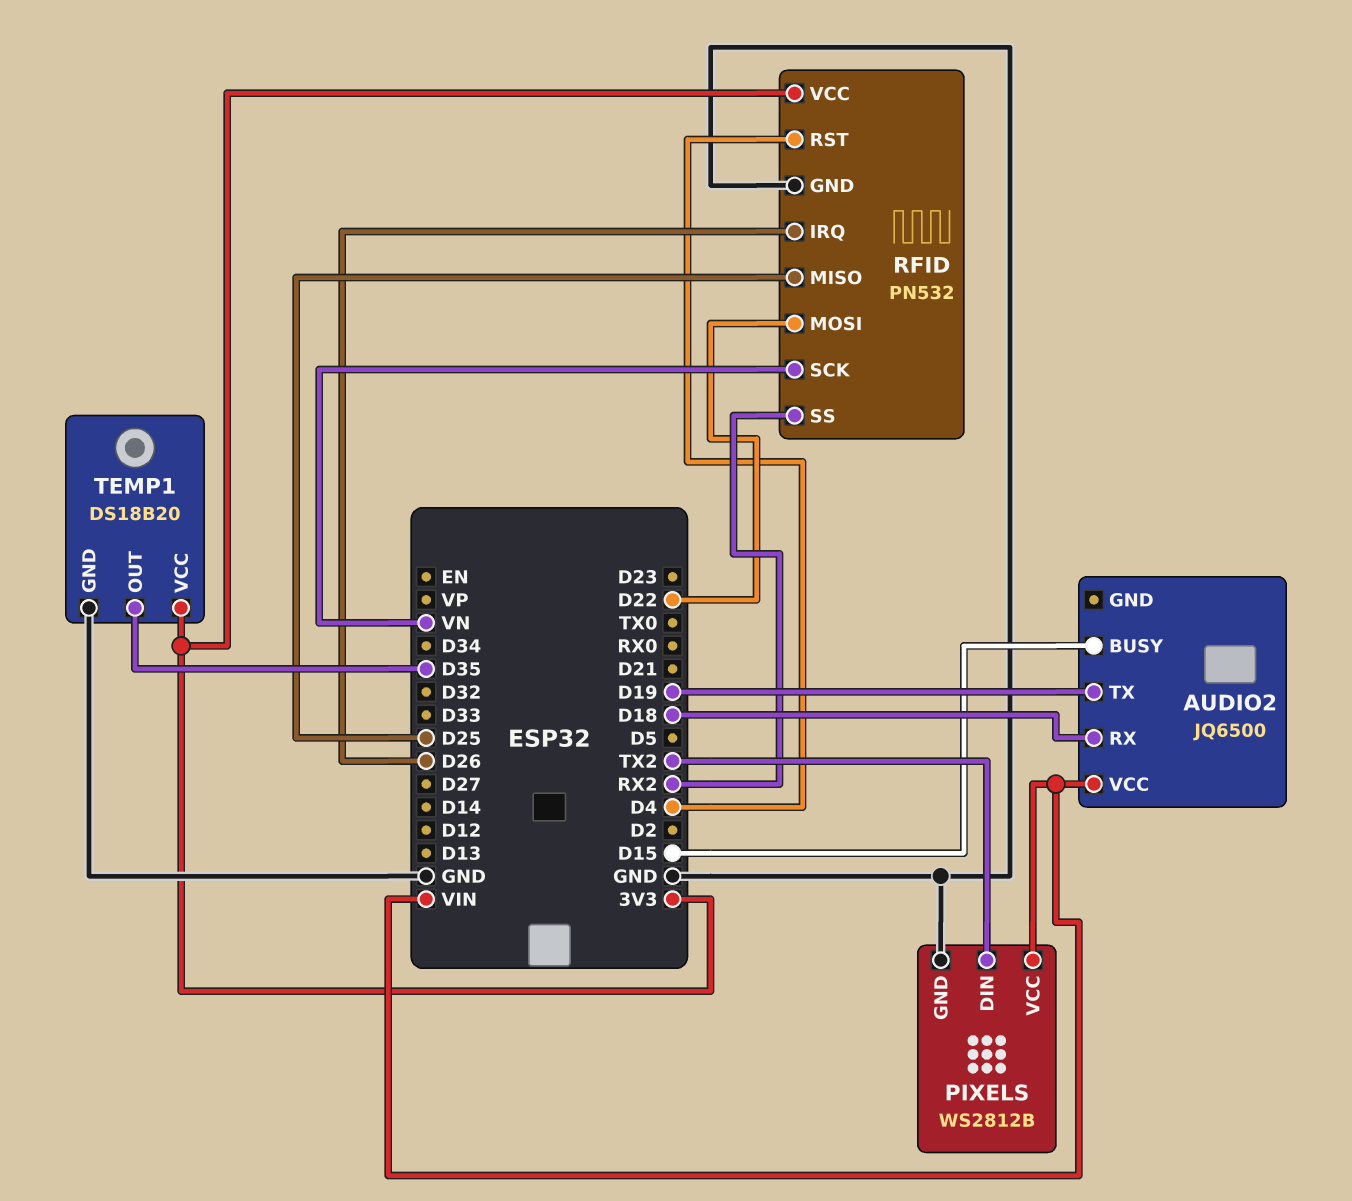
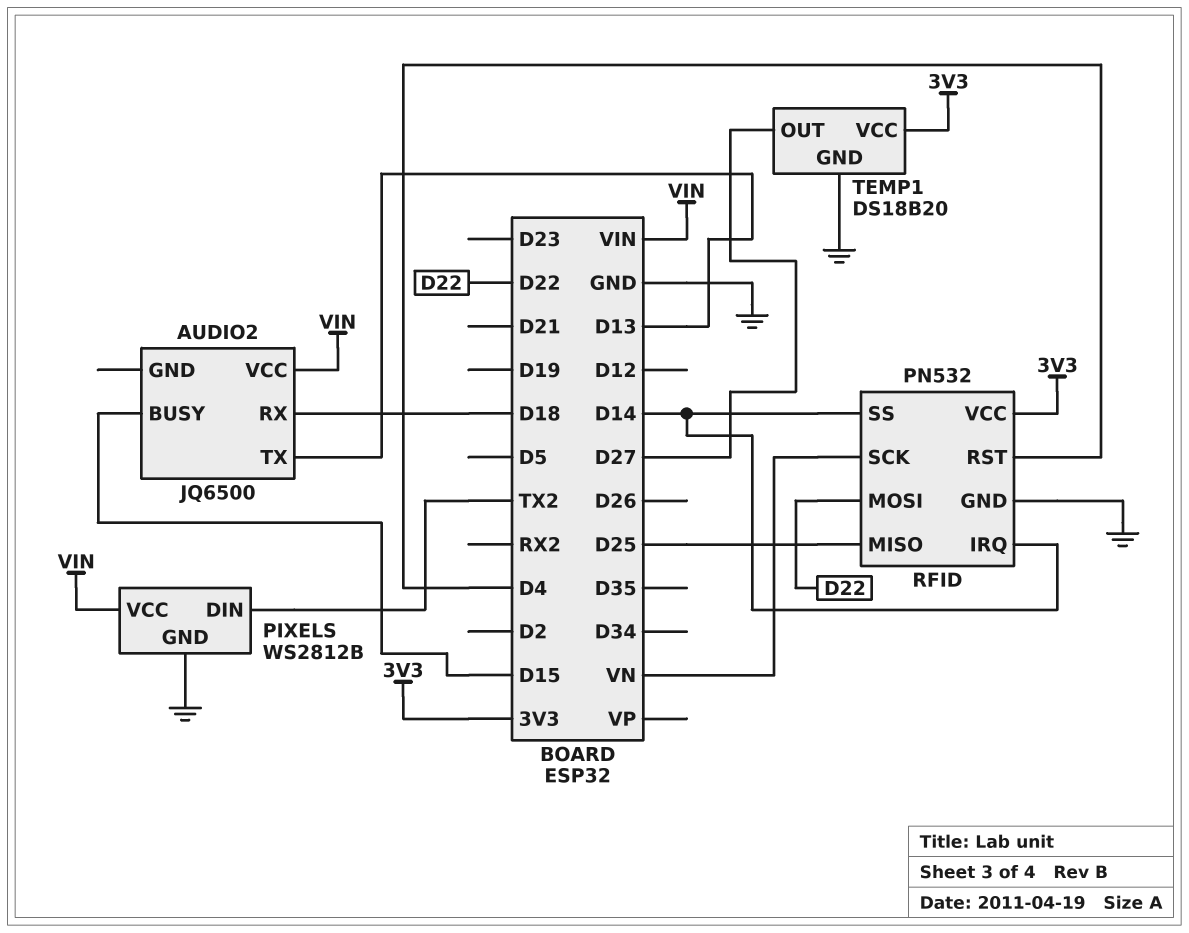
AUDIO2 pin TX: D19 -> D13
RFID pin IRQ: D26 -> D14
RFID pin SS: RX2 -> D14
TEMP1 pin OUT: D35 -> D27

